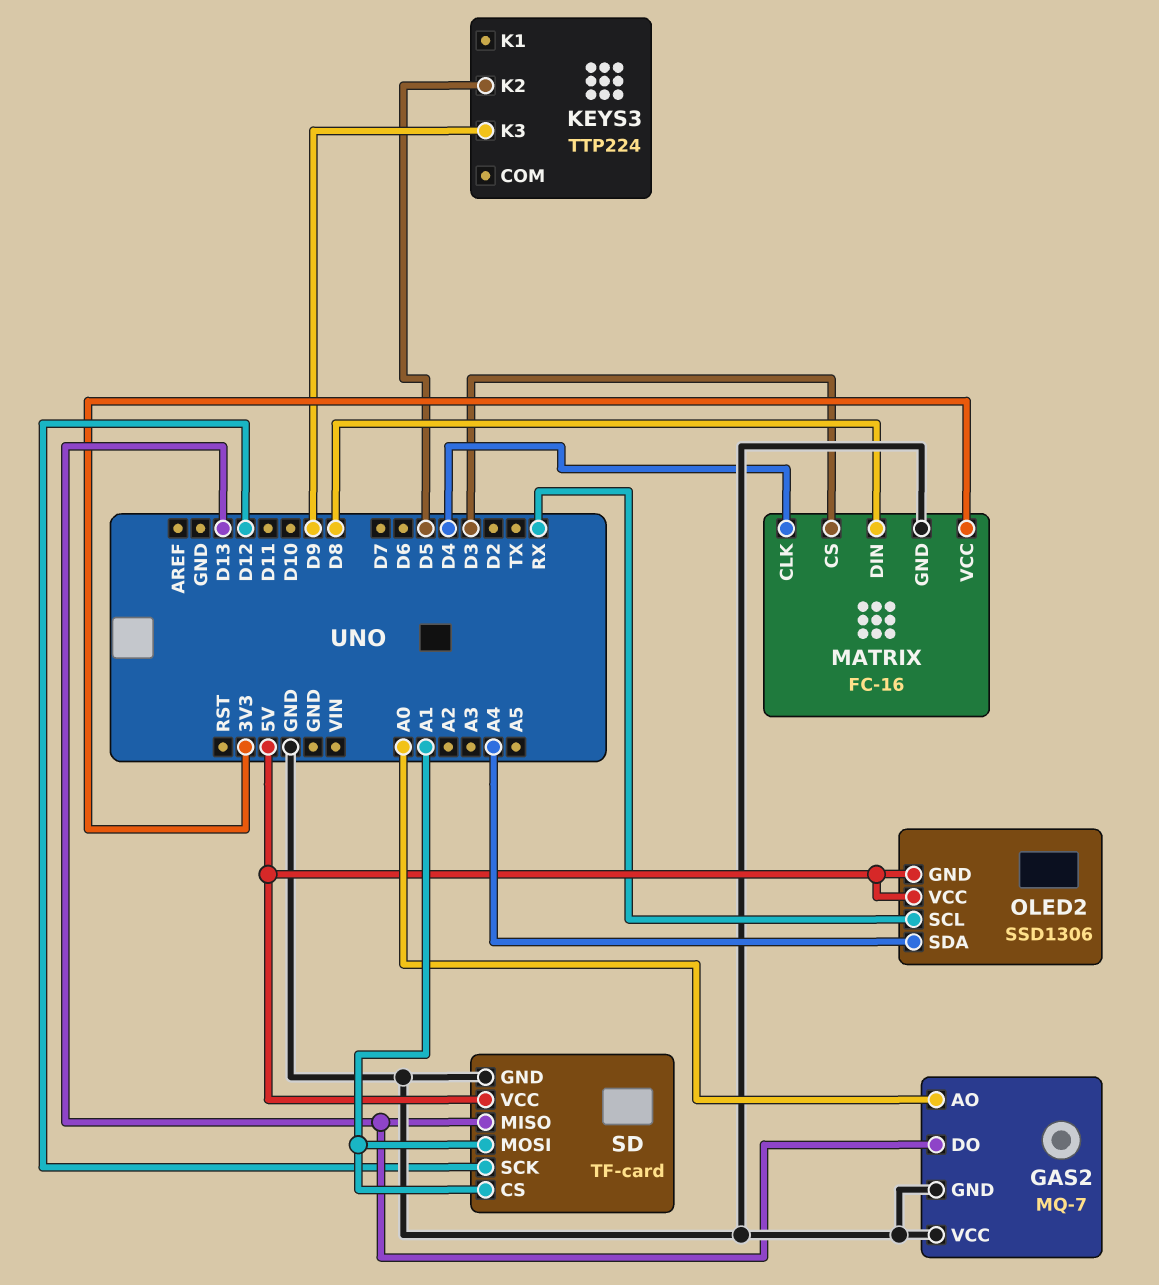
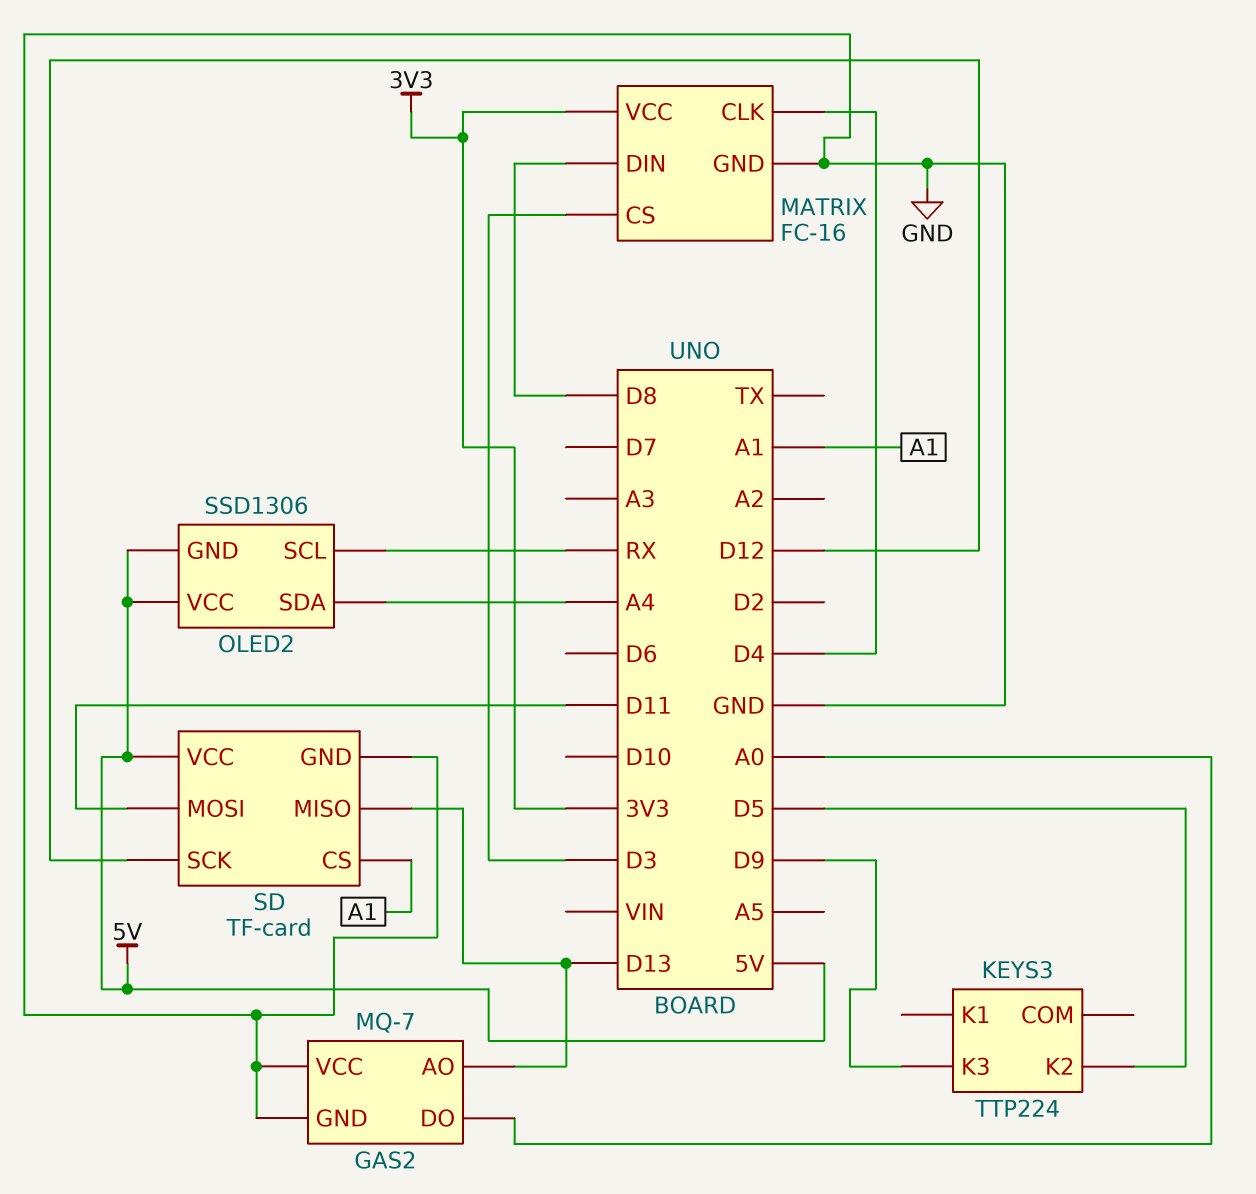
GAS2 pin AO: A0 -> D13
GAS2 pin DO: D13 -> A0
SD pin MOSI: A1 -> D11

